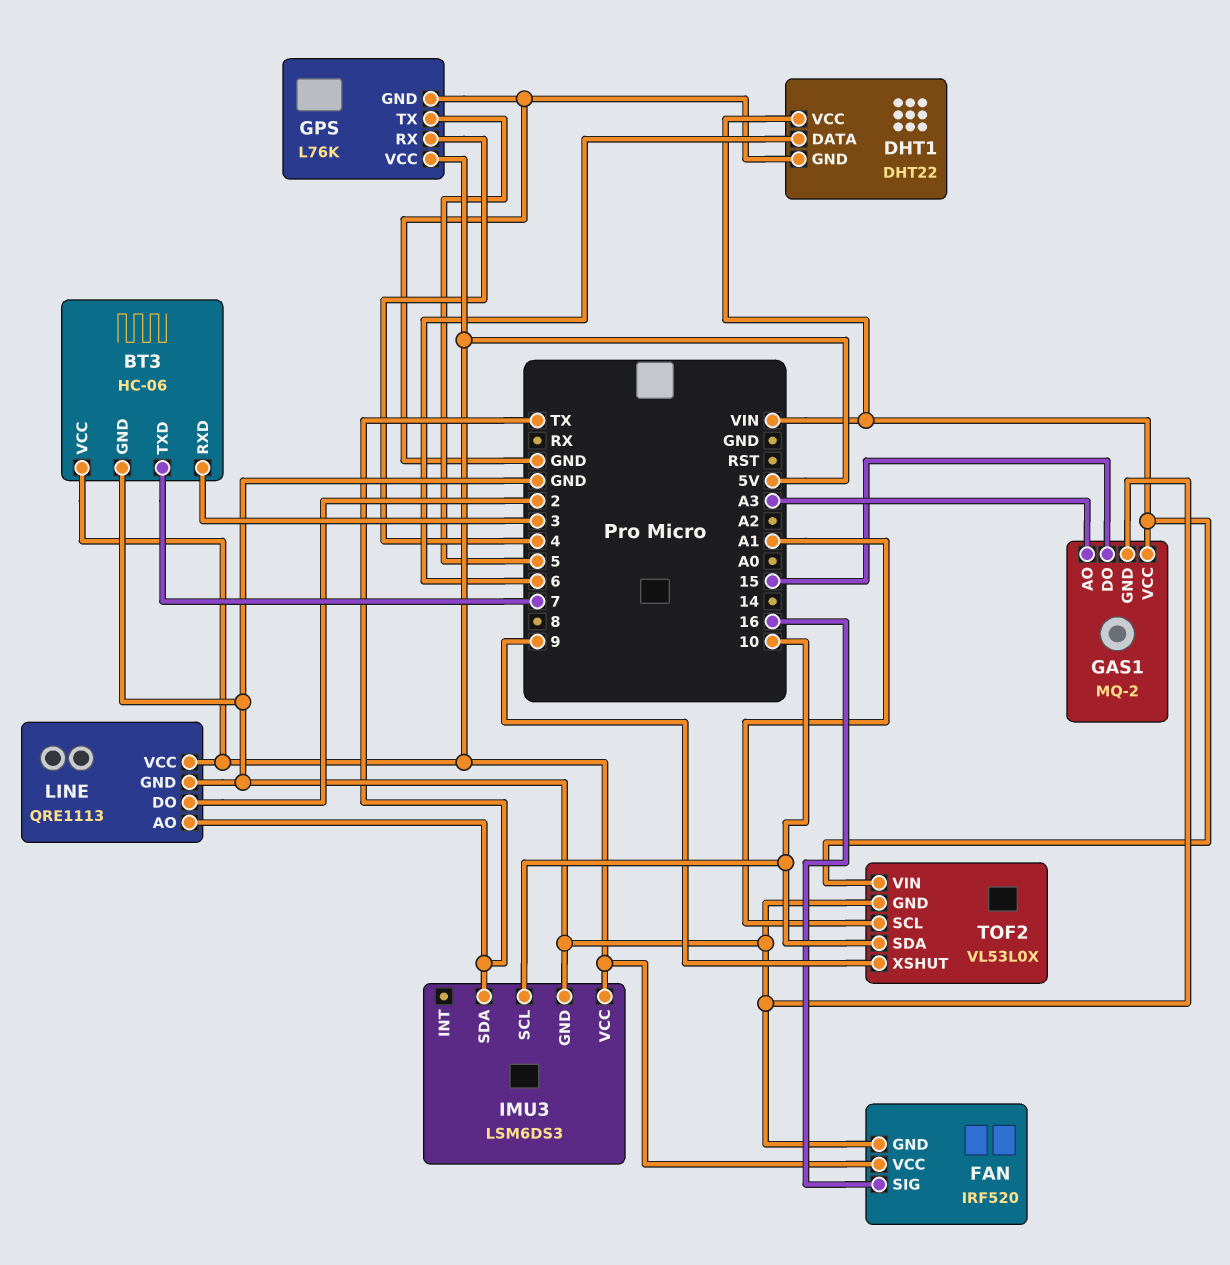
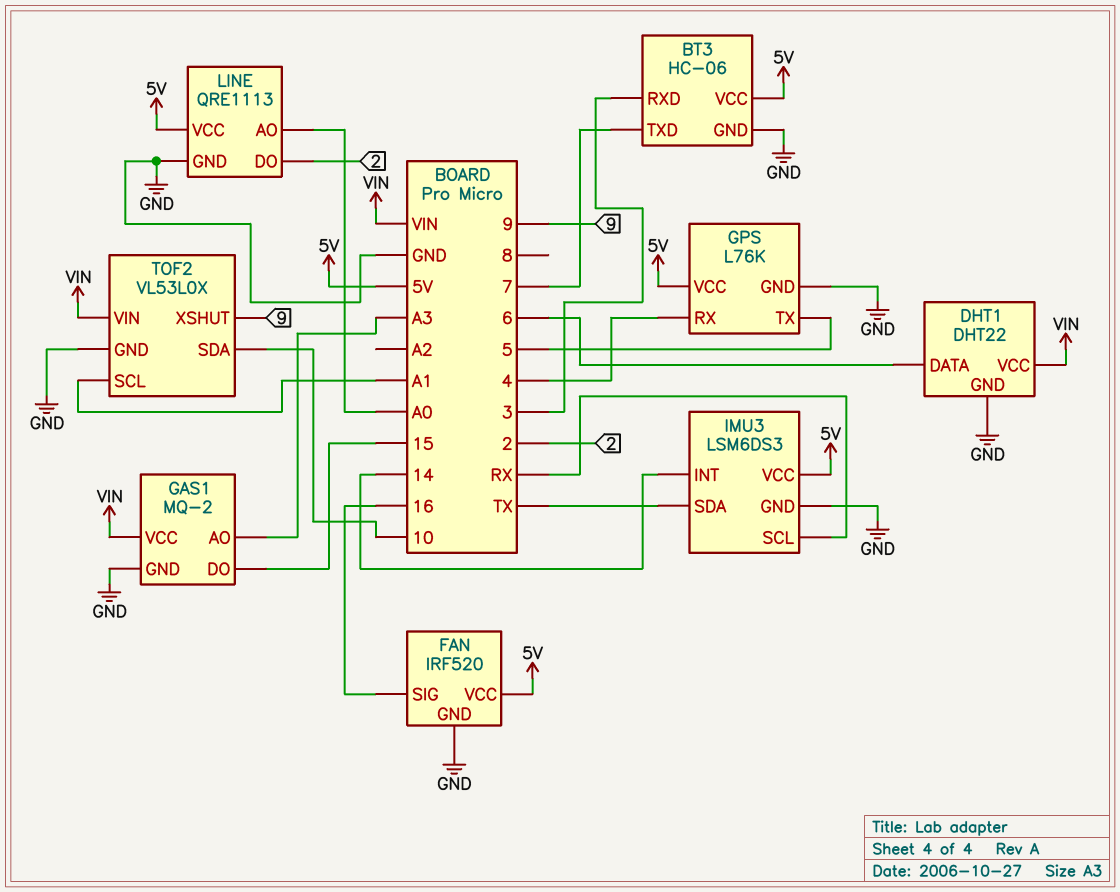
IMU3 pin INT: none -> 14
IMU3 pin SCL: 10 -> RX
LINE pin AO: TX -> A0

